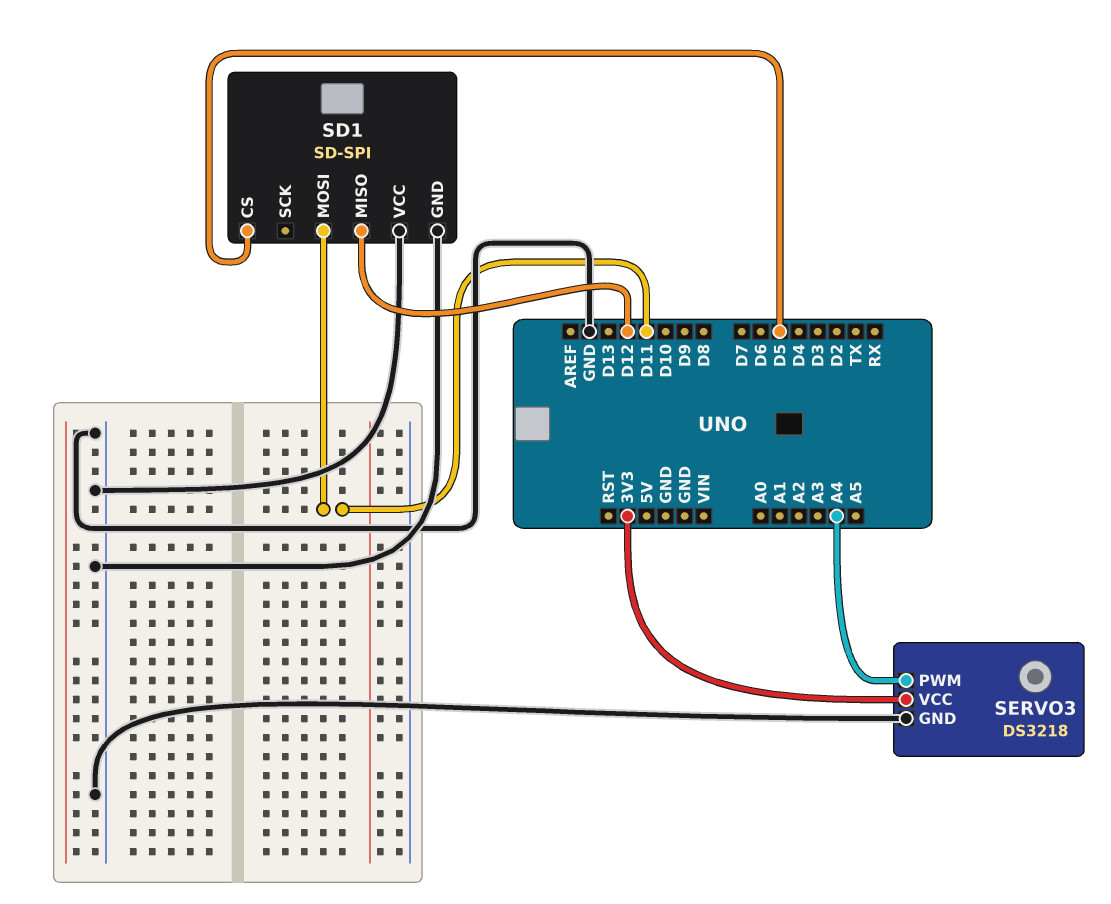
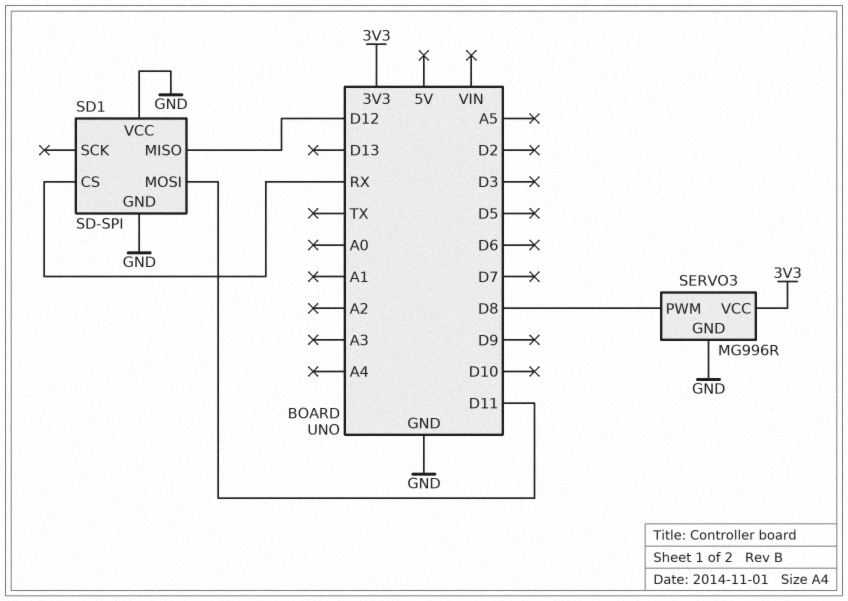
SD1 pin CS: D5 -> RX
SERVO3: DS3218 -> MG996R
SERVO3 pin PWM: A4 -> D8

